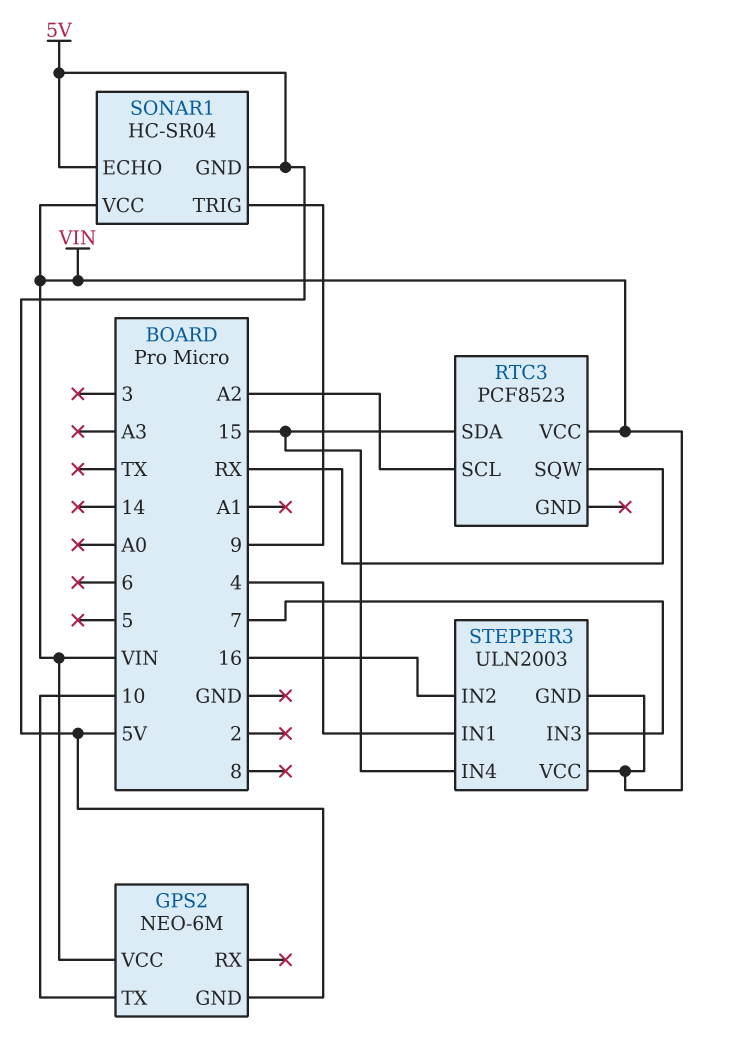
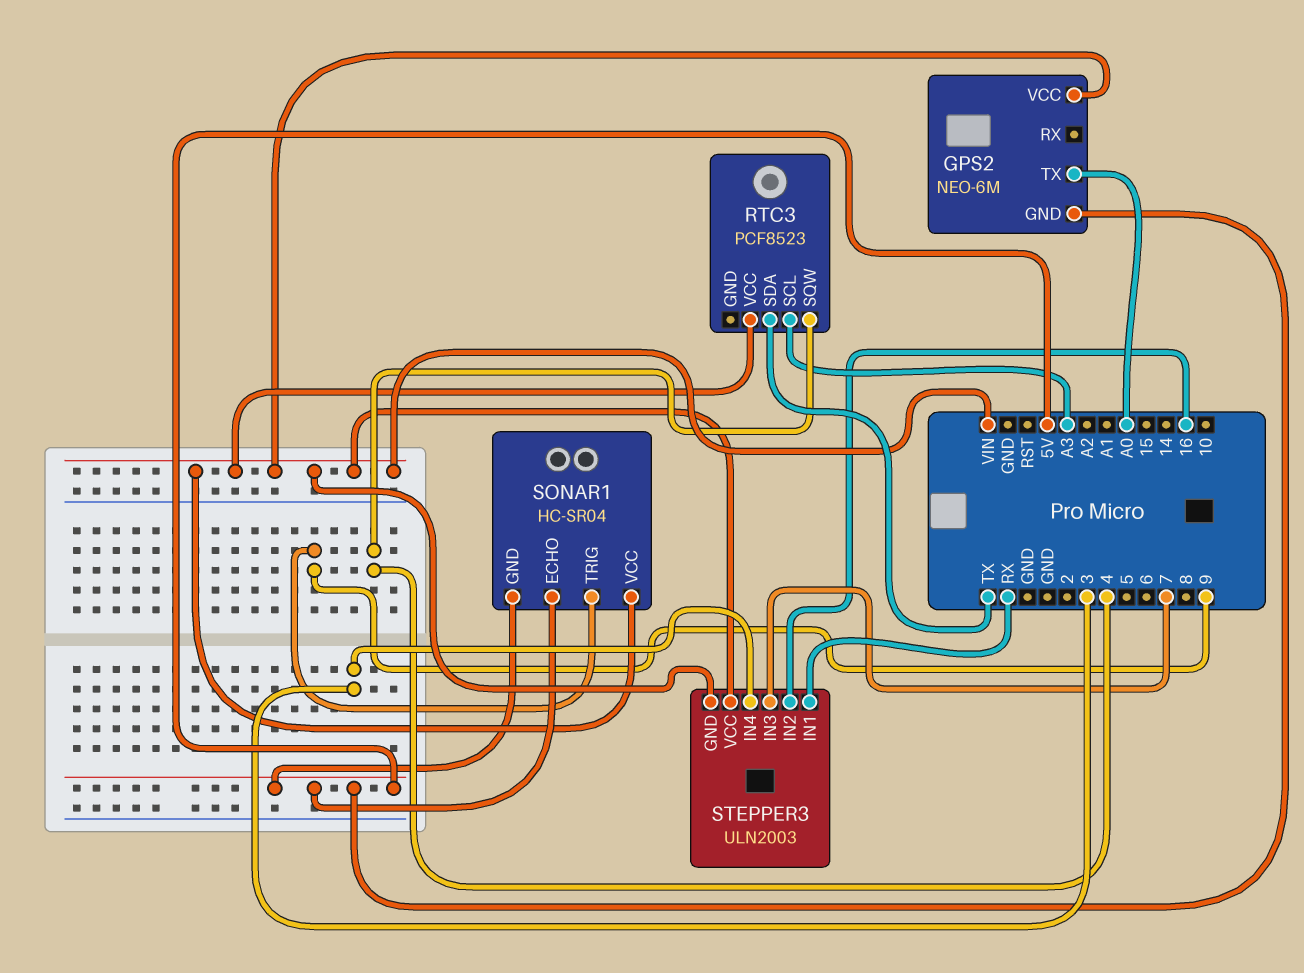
GPS2 pin TX: 10 -> A0
RTC3 pin SCL: A2 -> A3
RTC3 pin SDA: 15 -> TX
RTC3 pin SQW: RX -> 4
STEPPER3 pin IN1: 4 -> RX
STEPPER3 pin IN4: 15 -> 3

